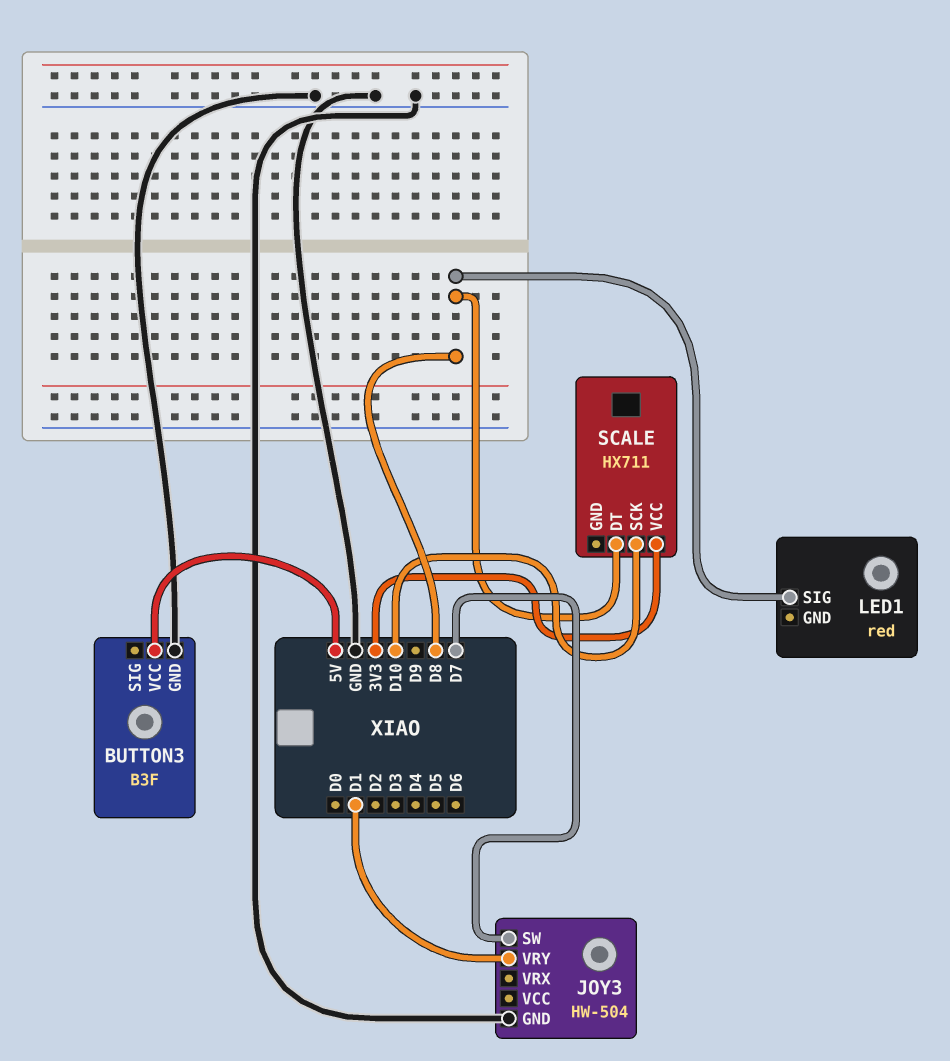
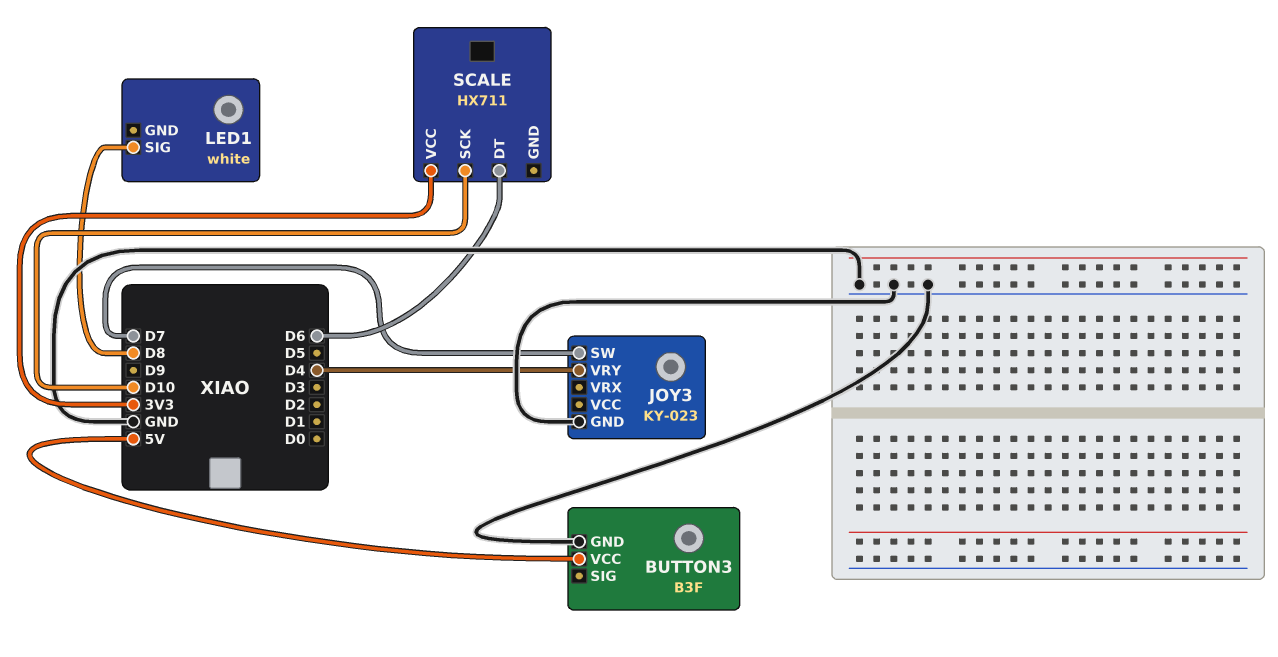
JOY3: HW-504 -> KY-023
JOY3 pin VRY: D1 -> D4
LED1: red -> white
SCALE pin DT: D8 -> D6

